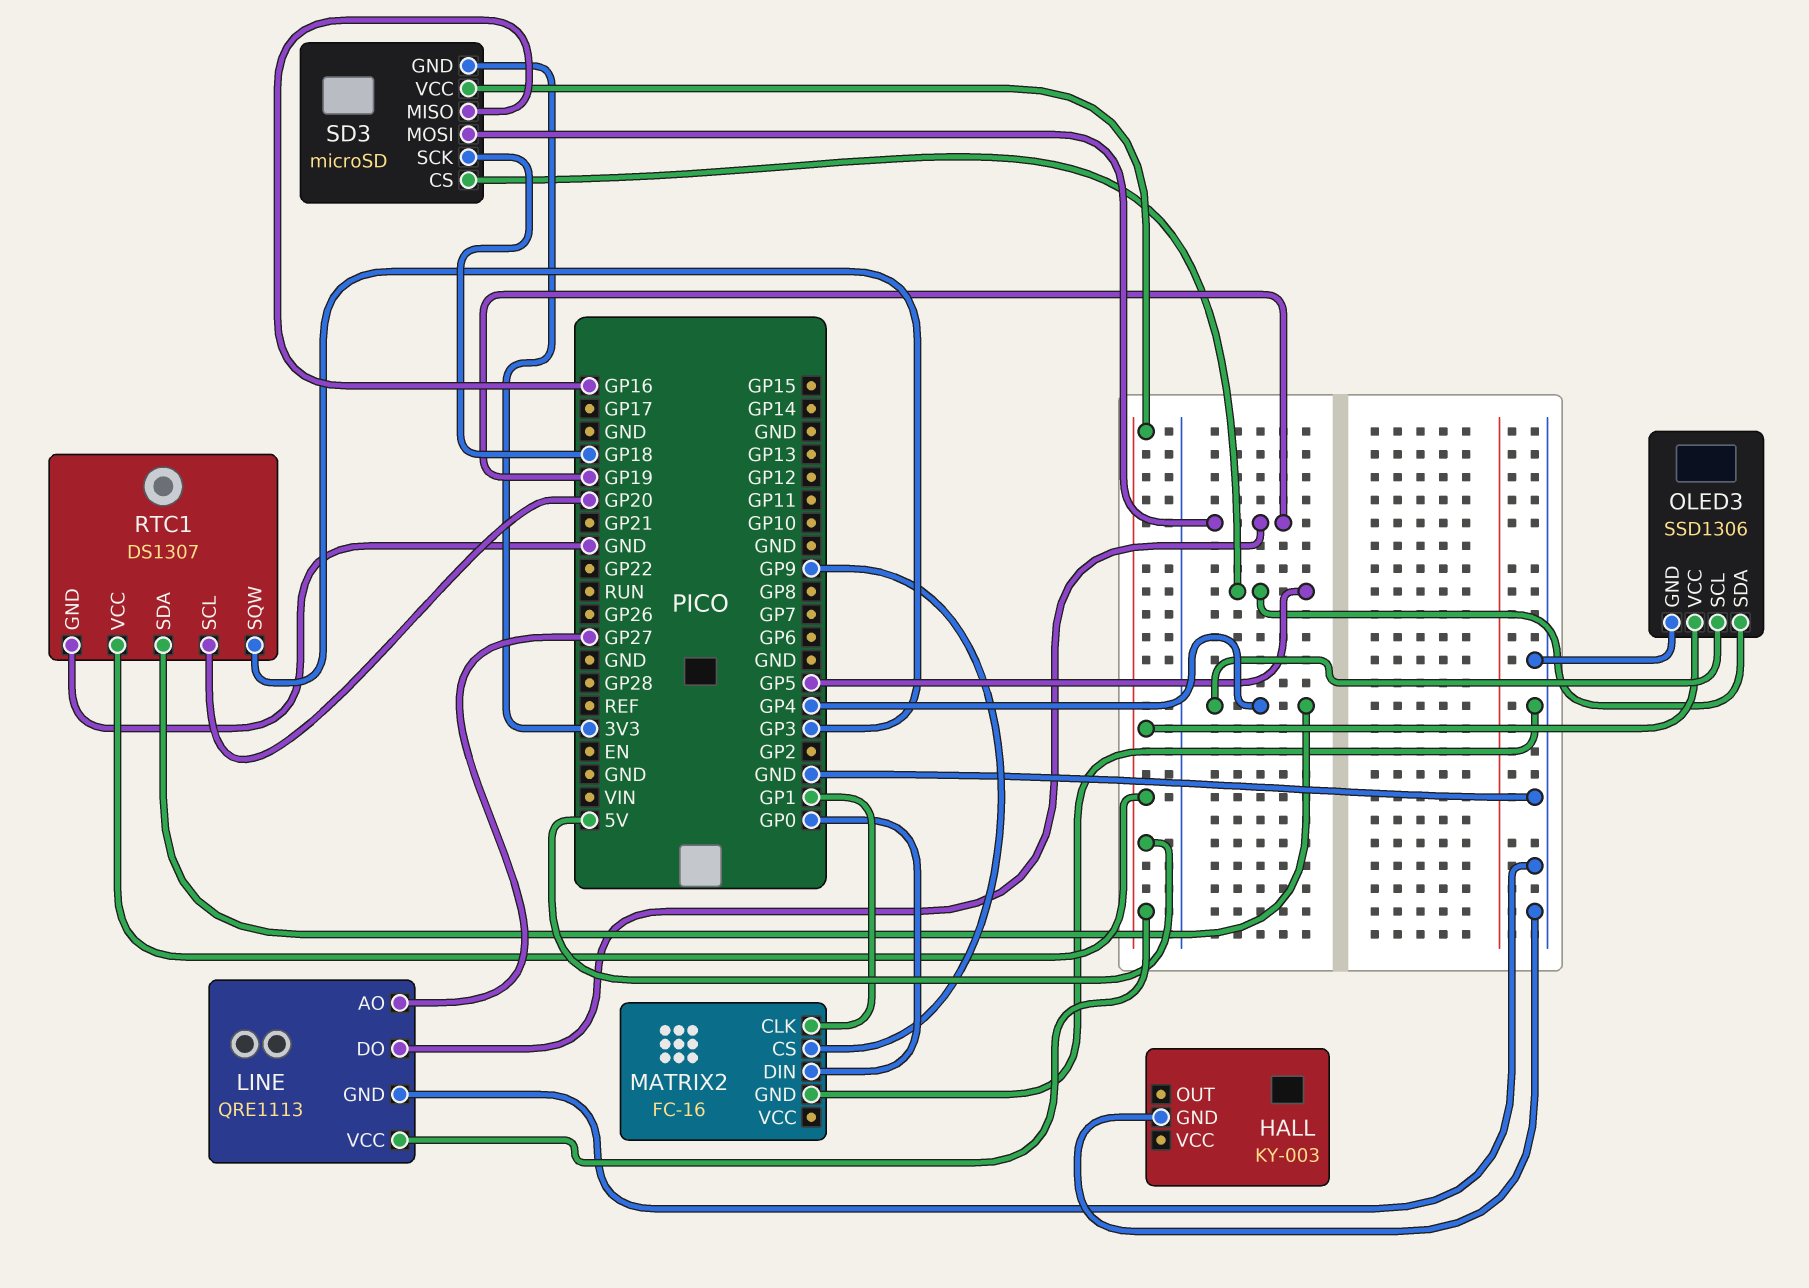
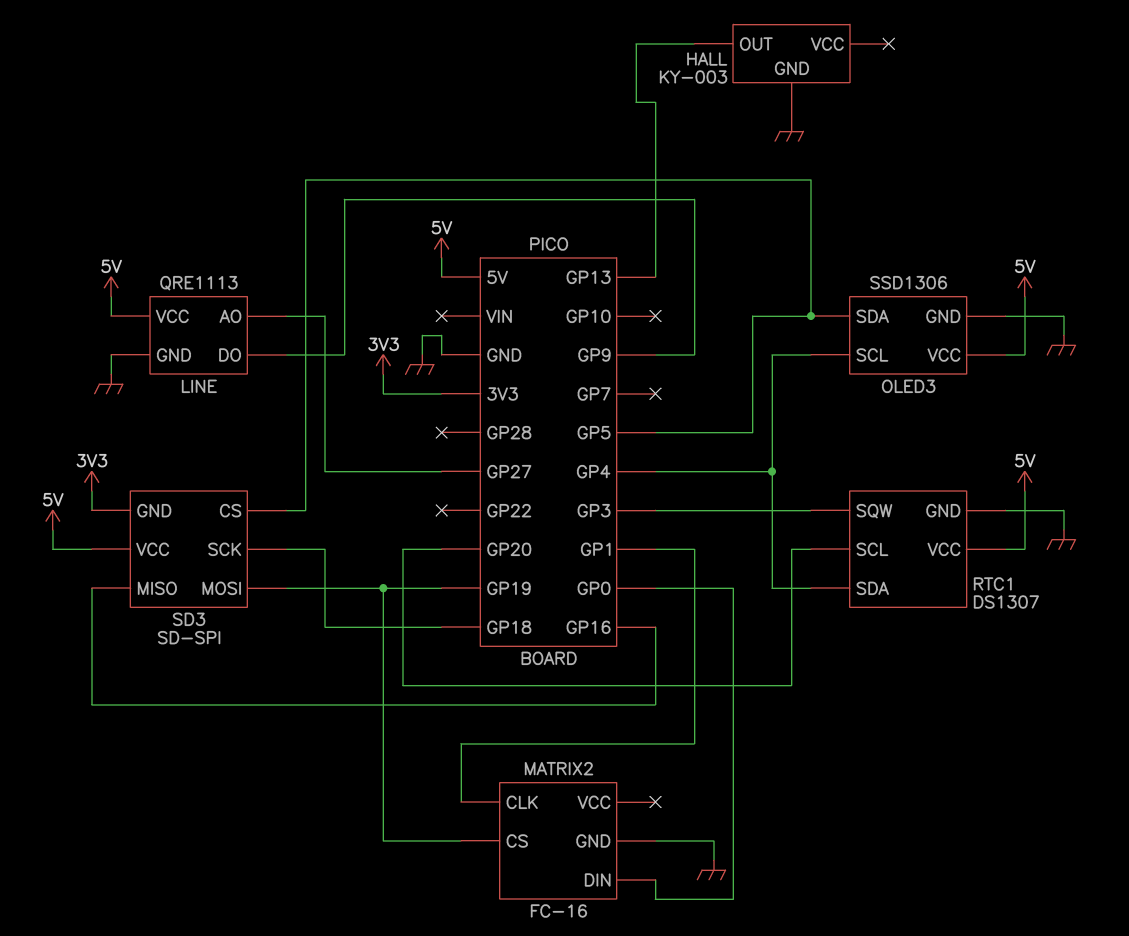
HALL pin OUT: none -> GP13
LINE pin DO: GP19 -> GP9
MATRIX2 pin CS: GP9 -> GP19
SD3: microSD -> SD-SPI

